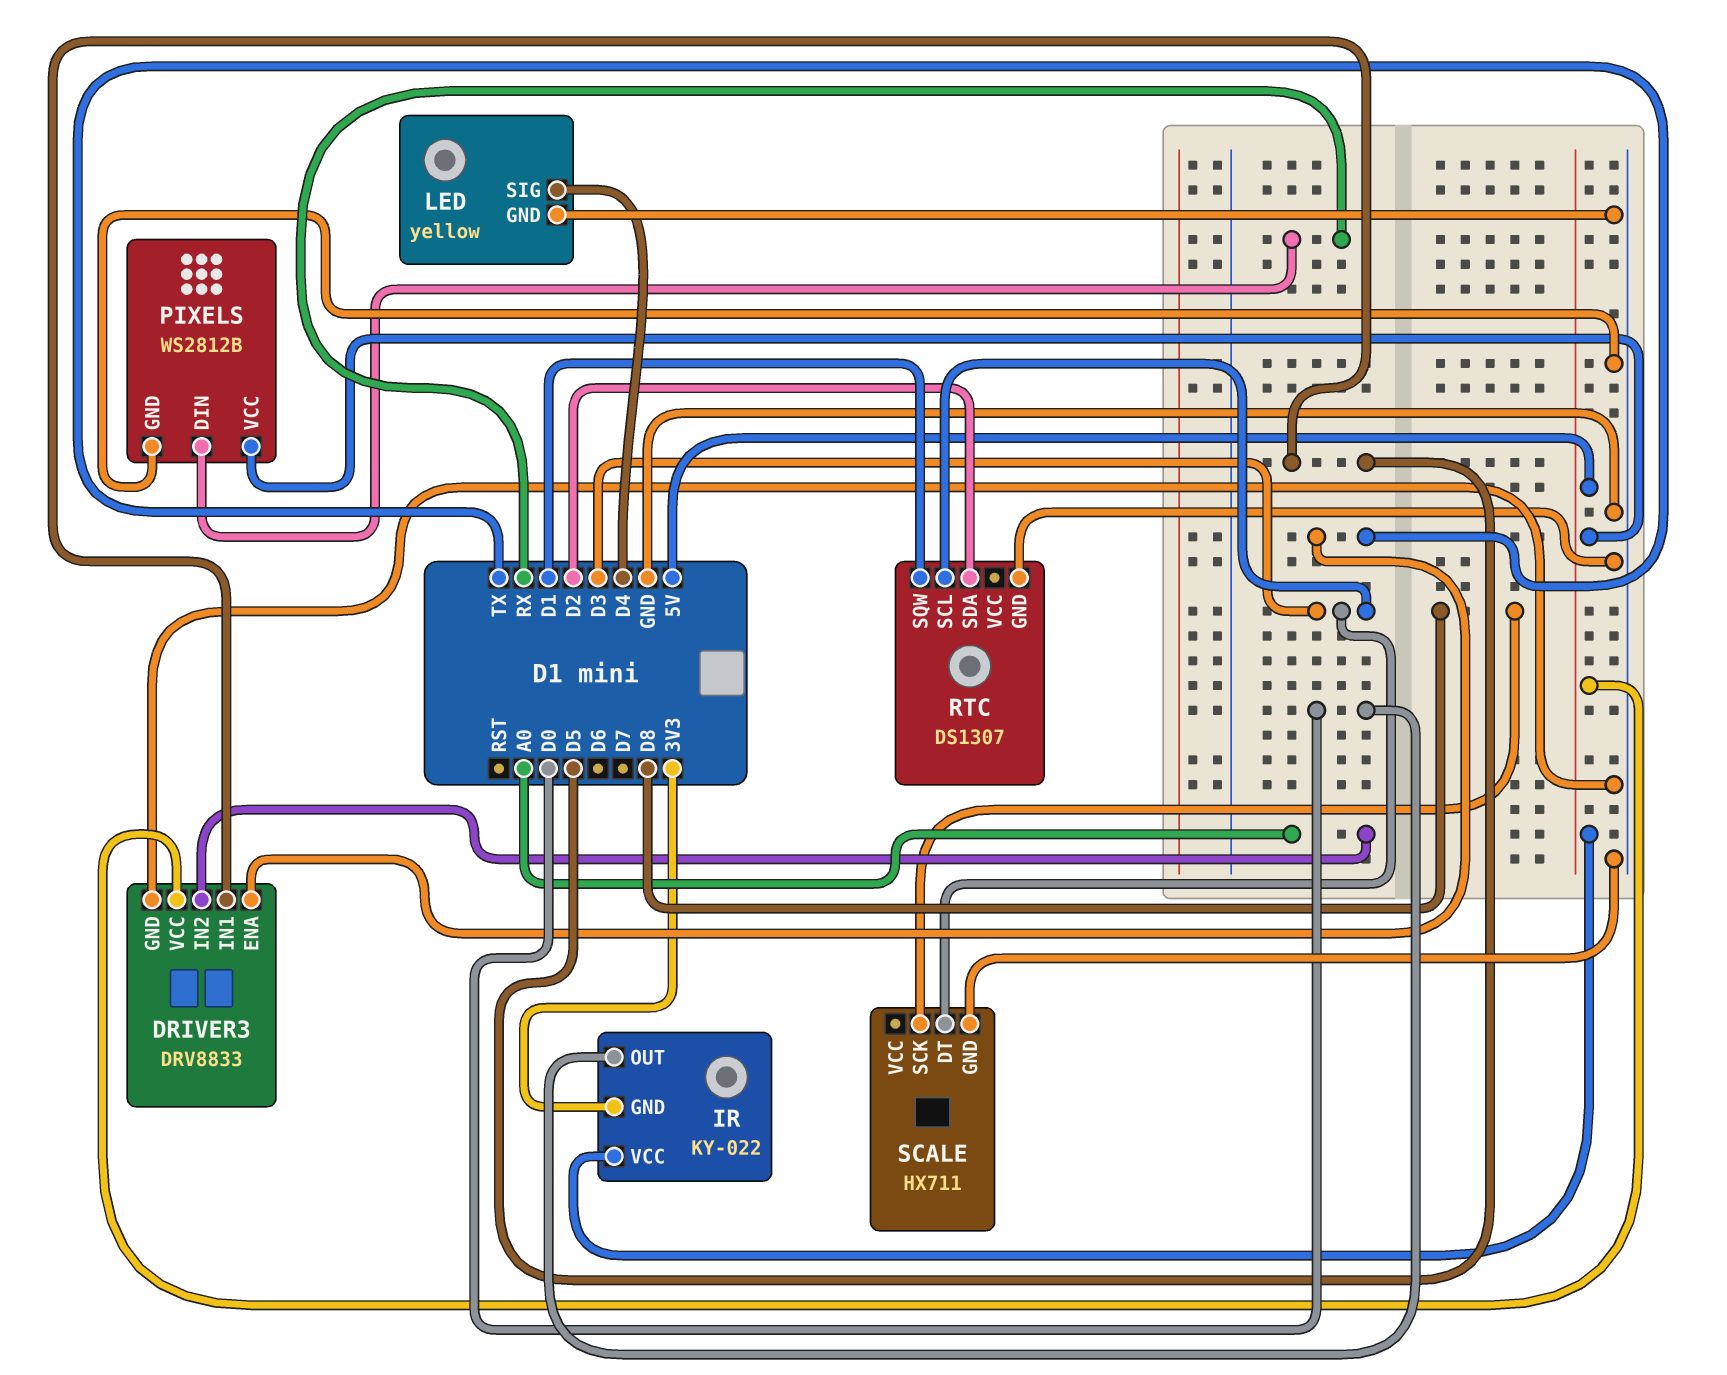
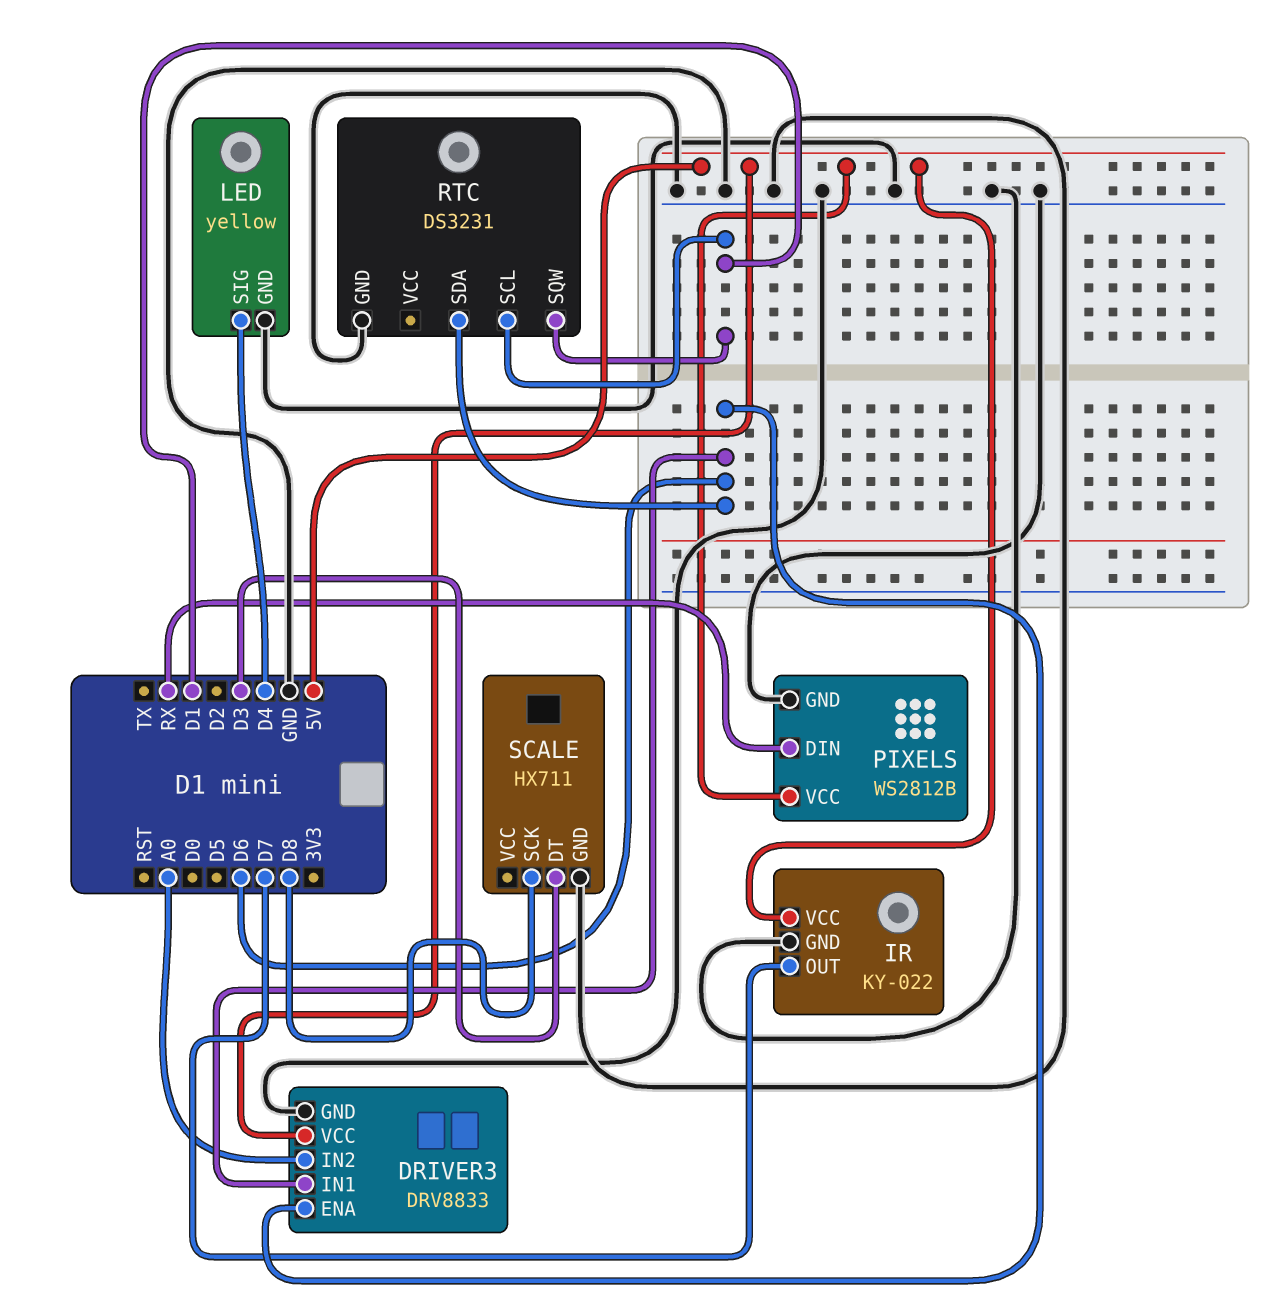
DRIVER3 pin ENA: TX -> D6
DRIVER3 pin IN1: D5 -> D6
IR pin GND: 3V3 -> GND
IR pin OUT: D0 -> D7
RTC: DS1307 -> DS3231
RTC pin SCL: D3 -> D1
RTC pin SDA: D2 -> D6

